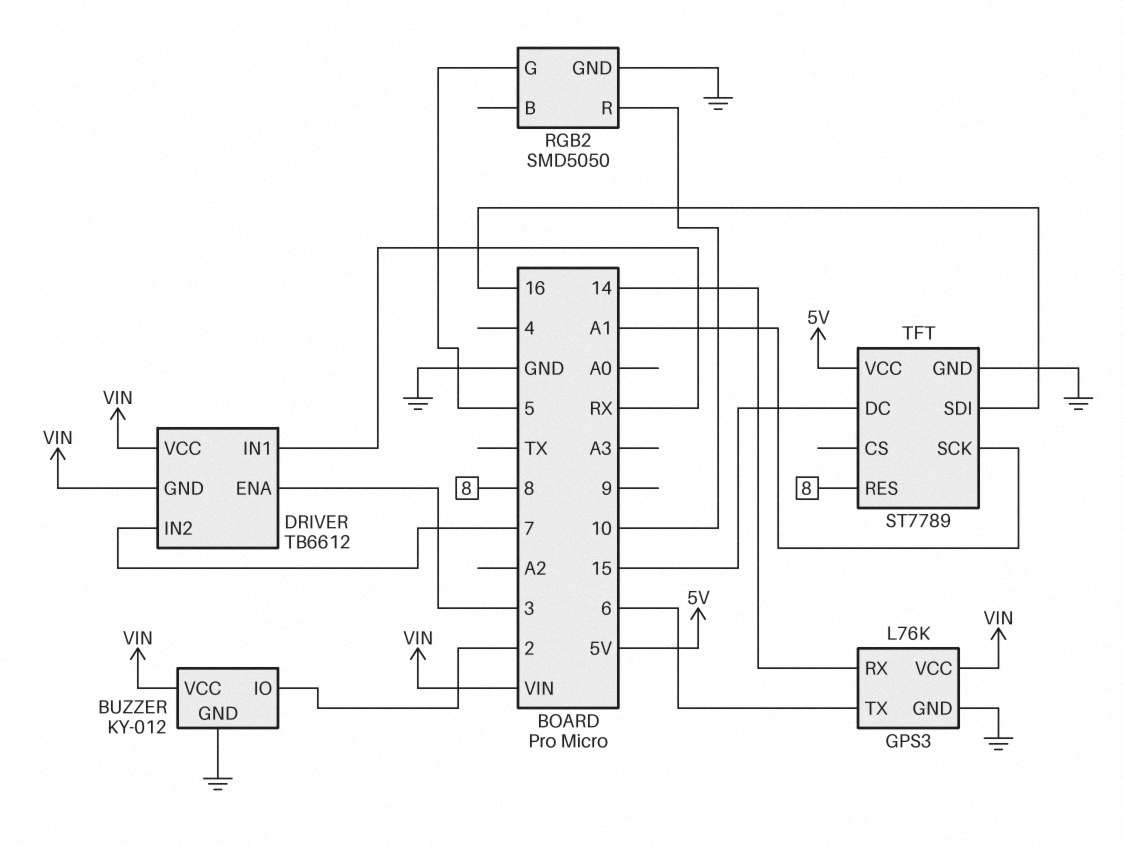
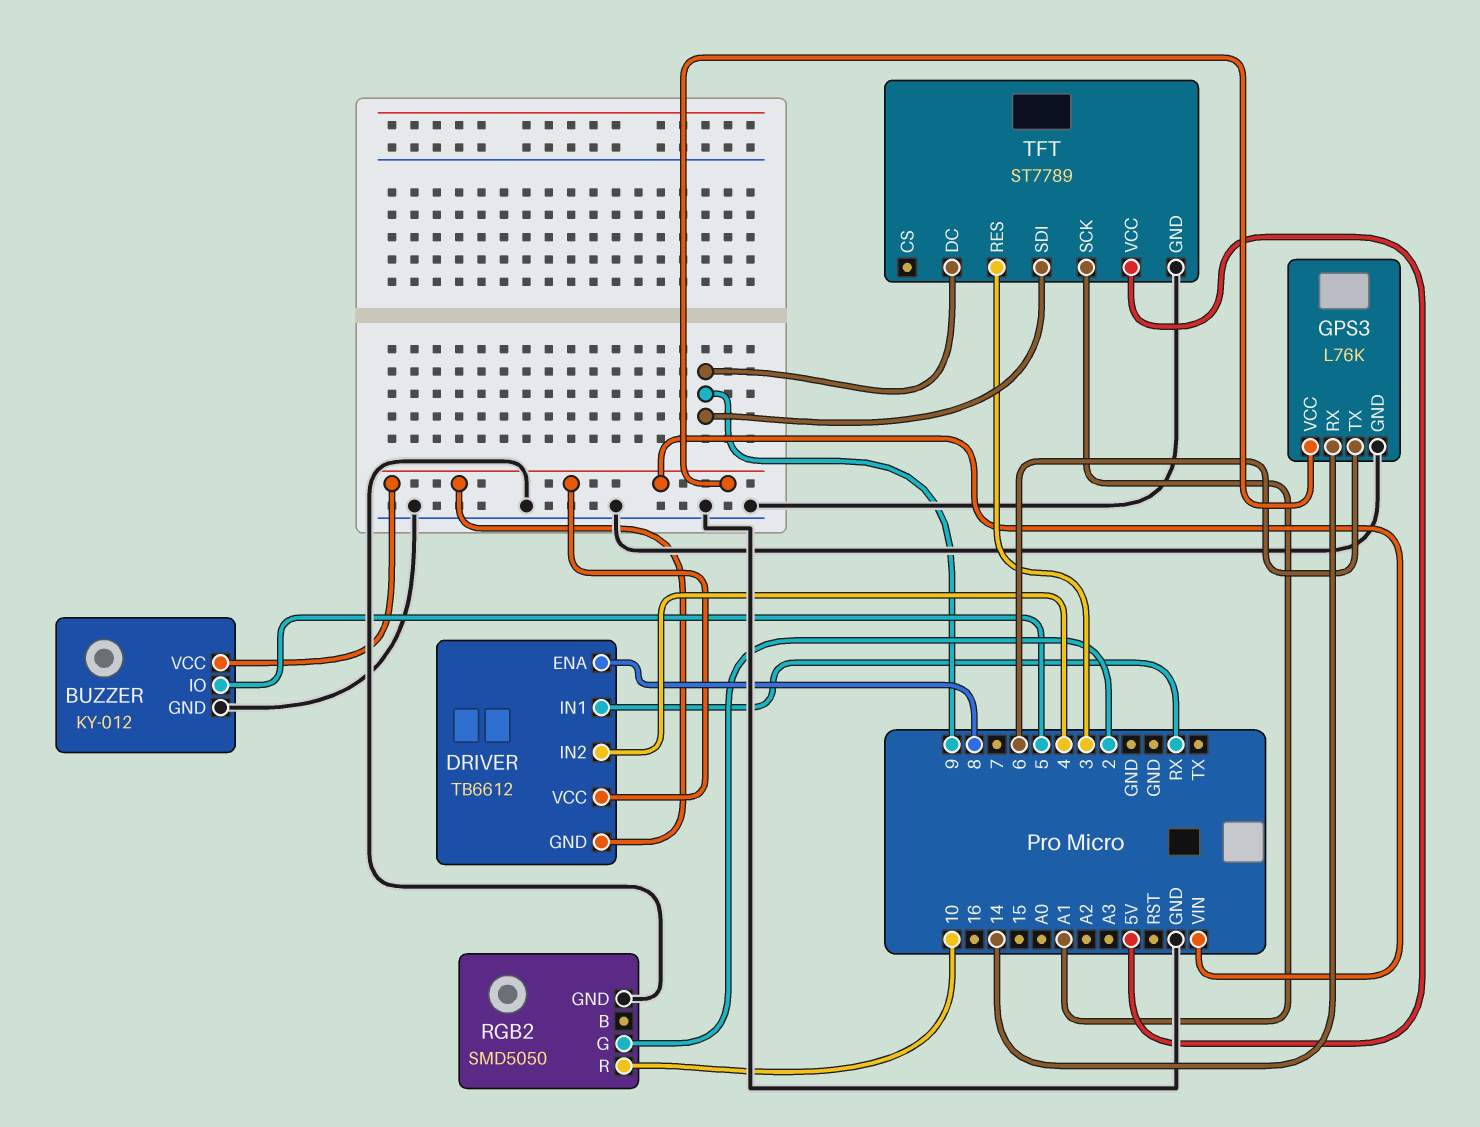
BUZZER pin IO: 2 -> 5
DRIVER pin ENA: 3 -> 8
DRIVER pin IN2: 7 -> 4
RGB2 pin G: 5 -> 2
TFT pin DC: 15 -> 9
TFT pin RES: 8 -> 3
TFT pin SDI: 16 -> 9

